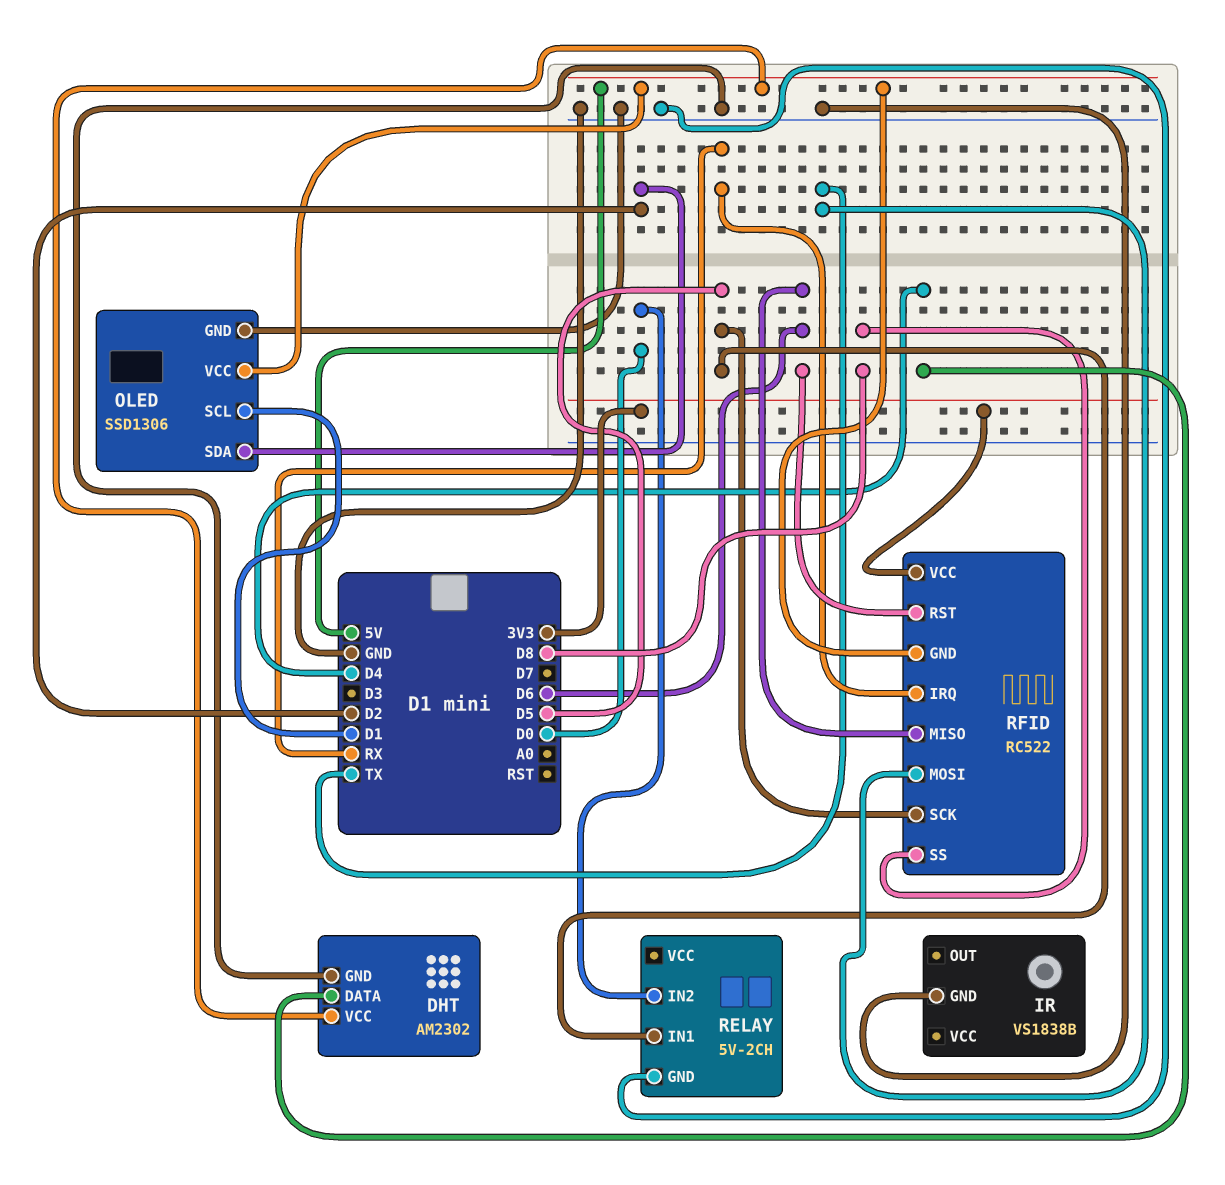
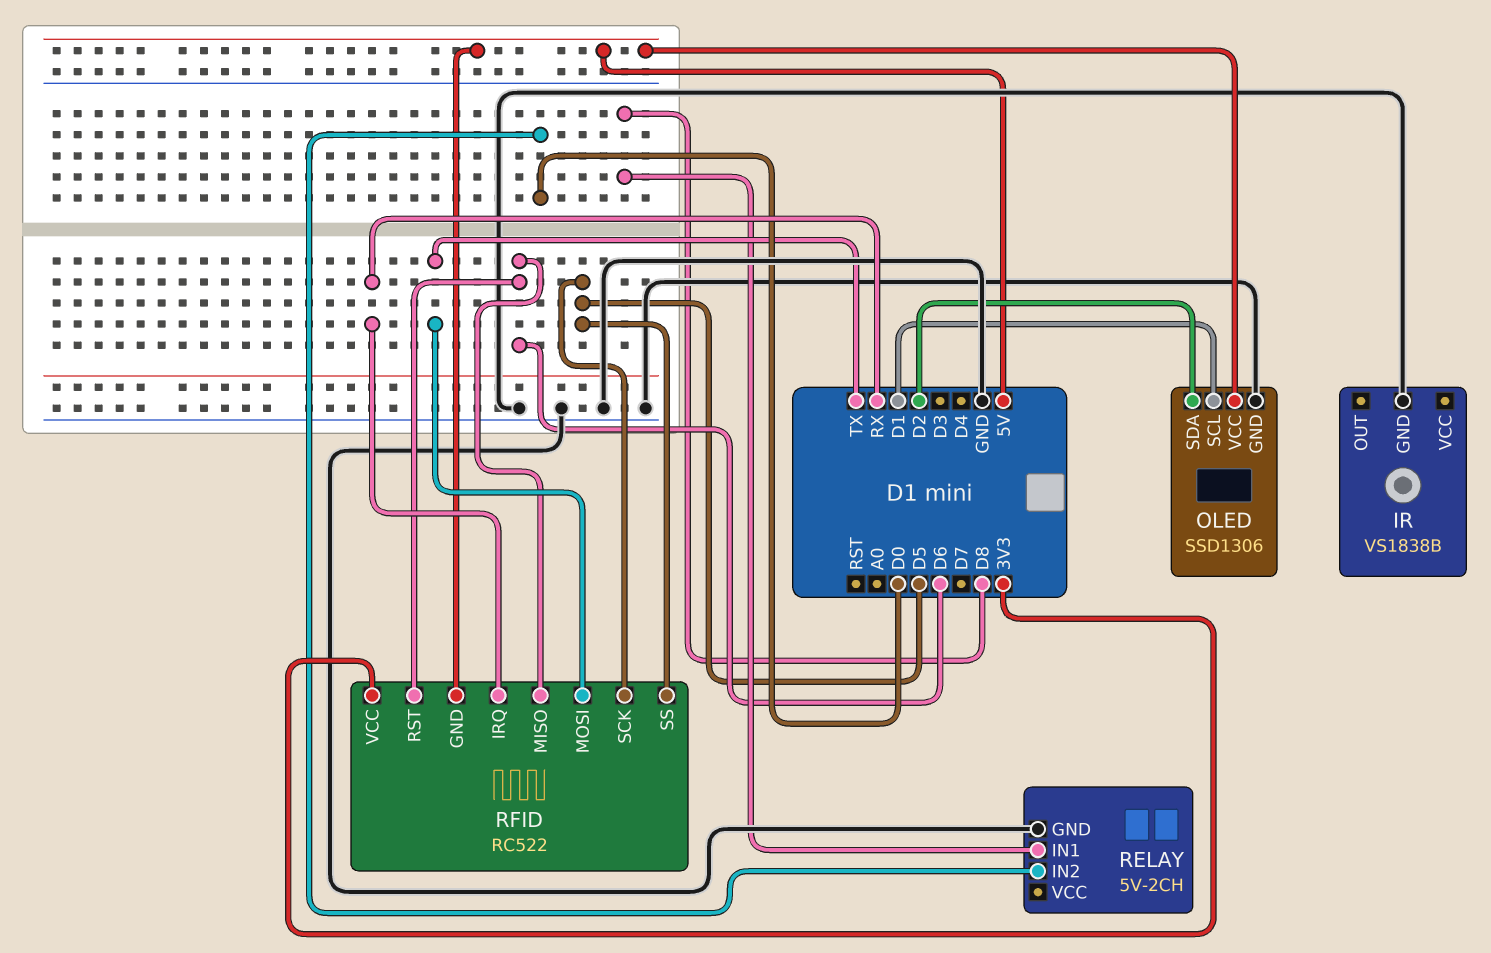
DHT: AM2302 -> none
DHT pin DATA: D4 -> none
DHT pin GND: GND -> none
DHT pin VCC: 5V -> none
RELAY pin IN1: D5 -> D8
RFID pin SS: D8 -> D5

